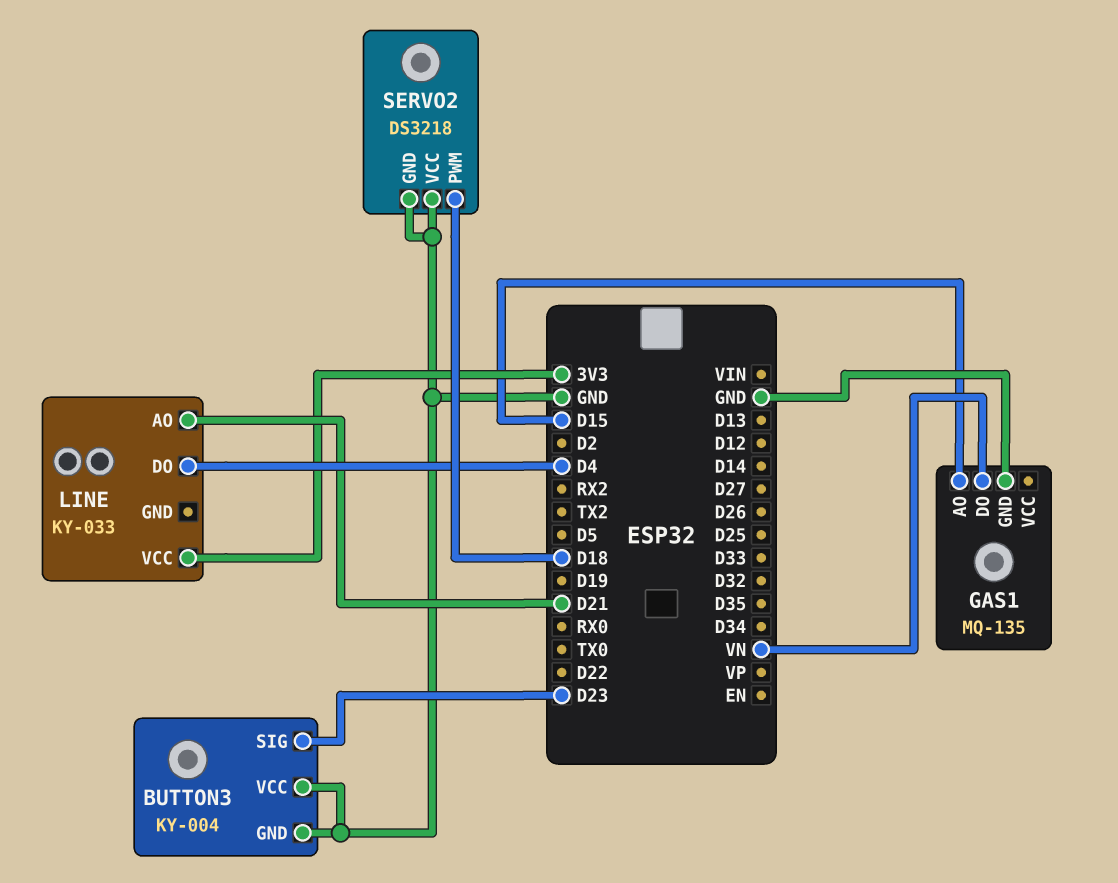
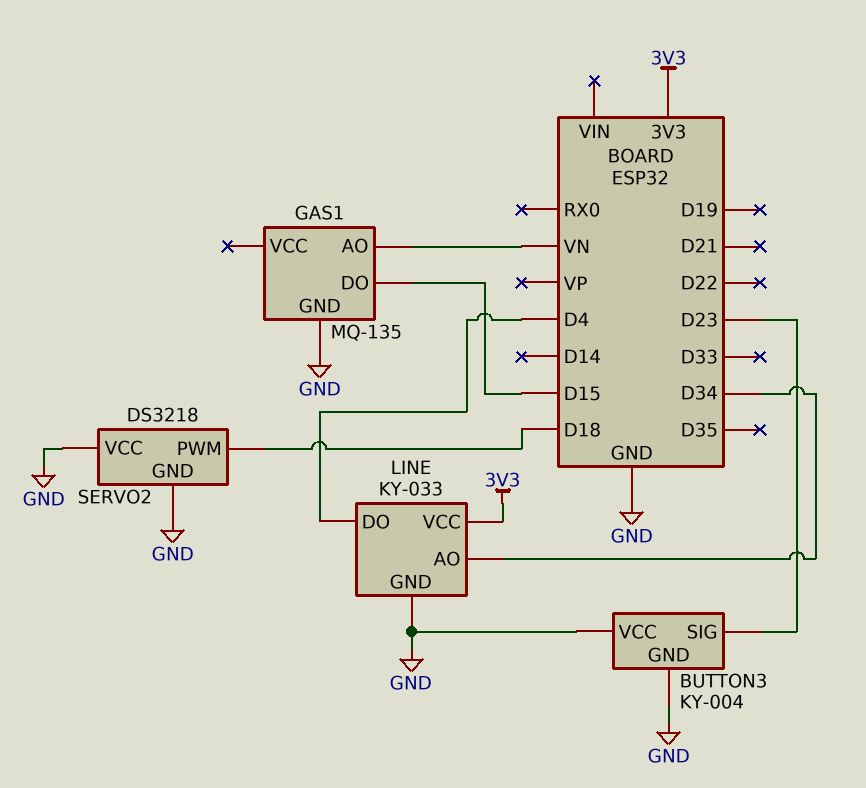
GAS1 pin AO: D15 -> VN
GAS1 pin DO: VN -> D15
LINE pin AO: D21 -> D34
LINE pin GND: none -> GND

